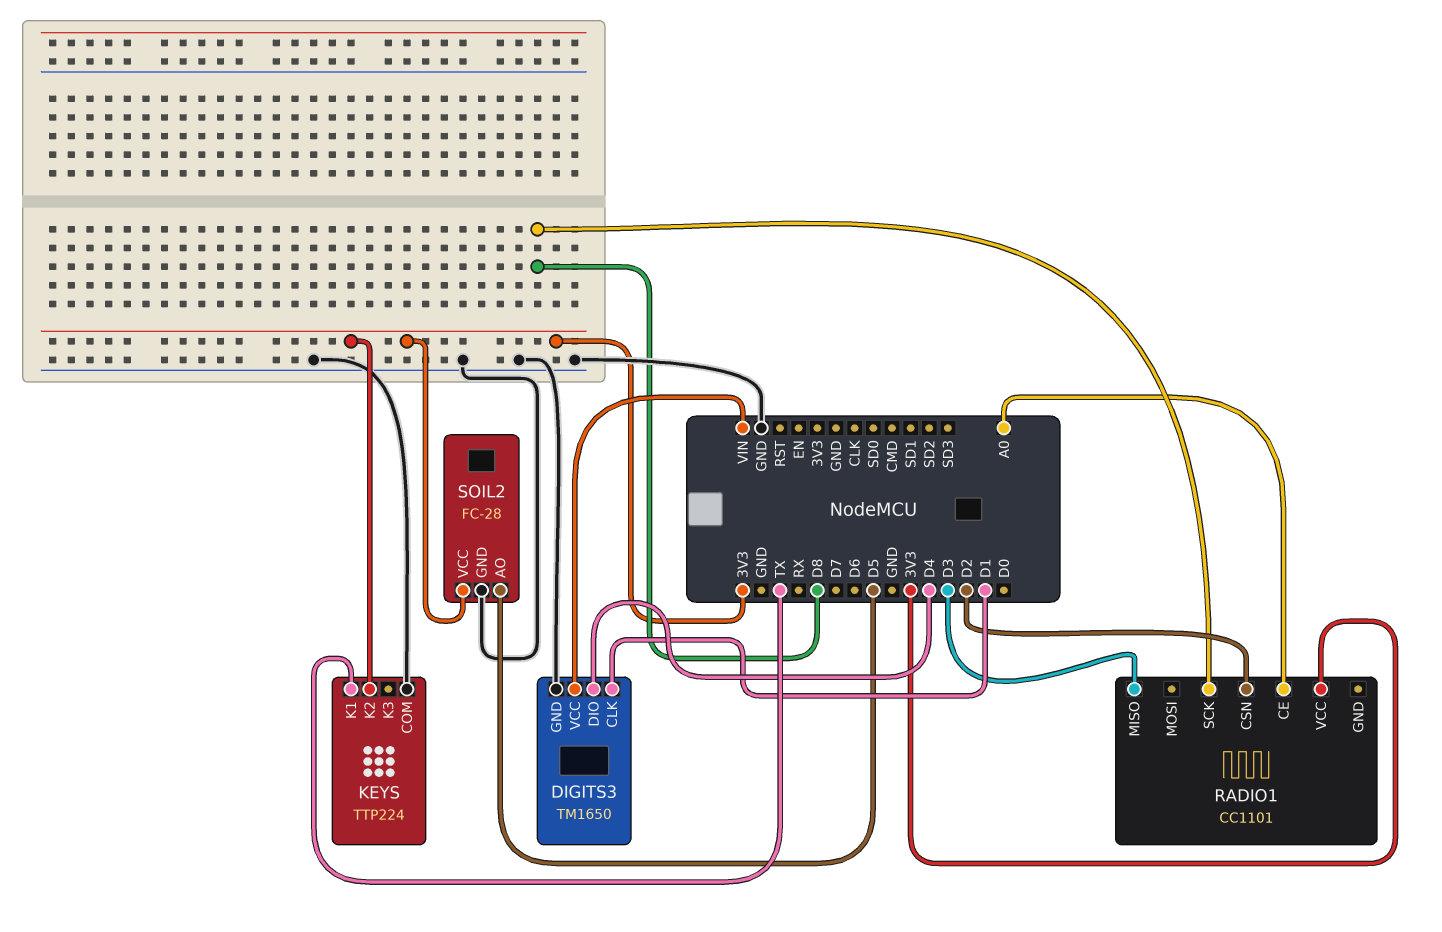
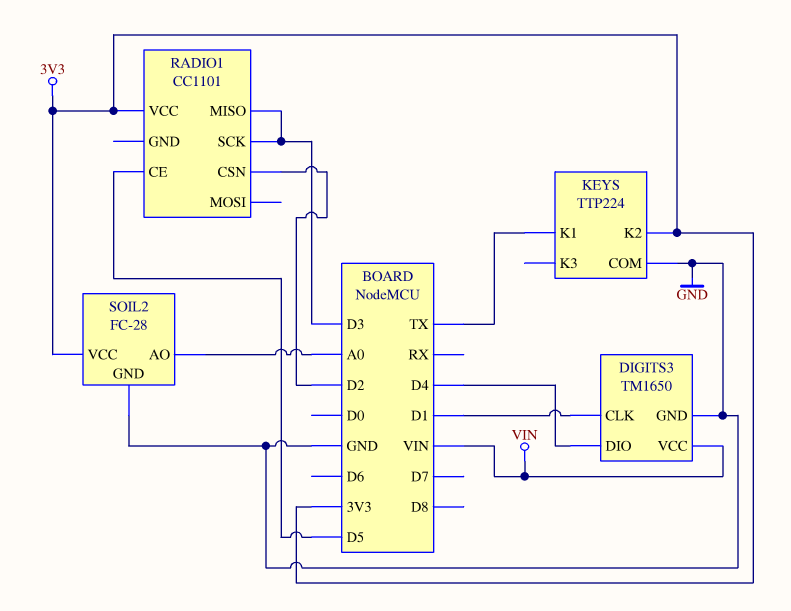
RADIO1 pin CE: A0 -> D5
RADIO1 pin SCK: D8 -> D3
SOIL2 pin AO: D5 -> A0

